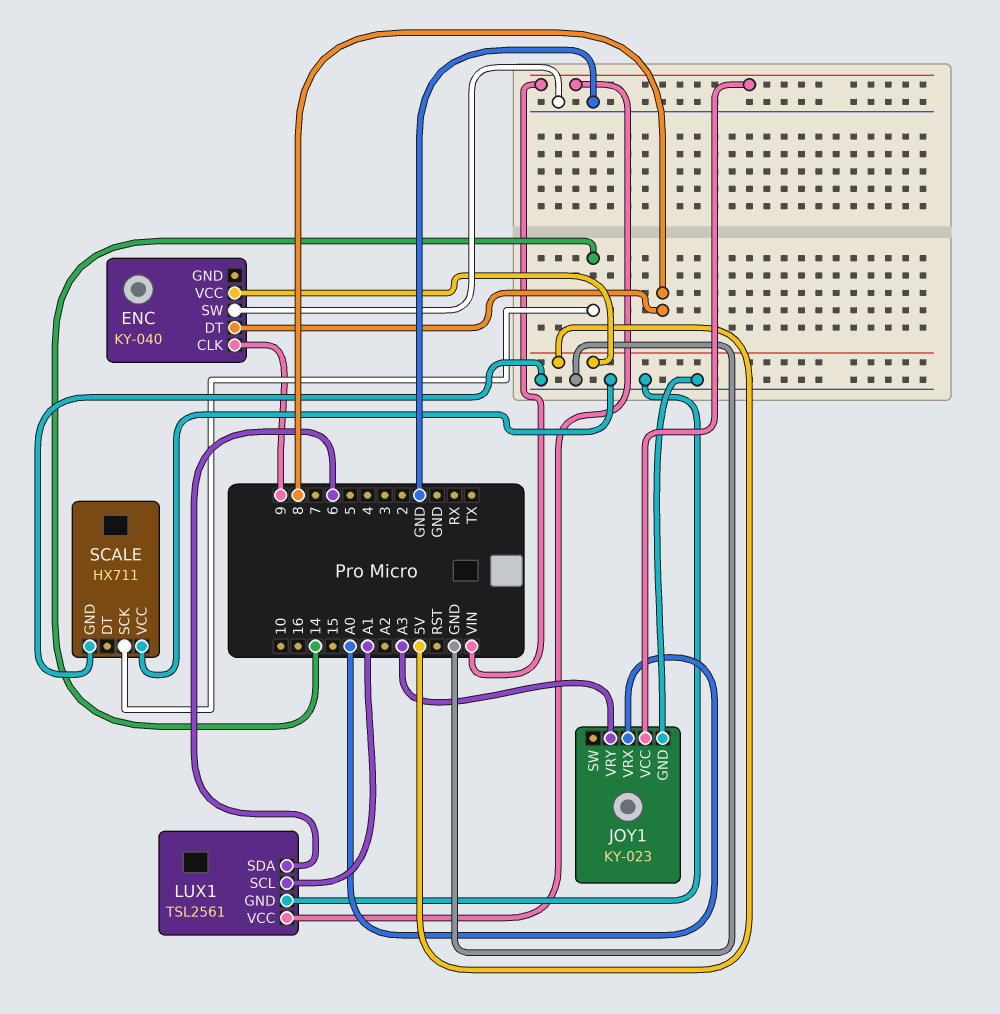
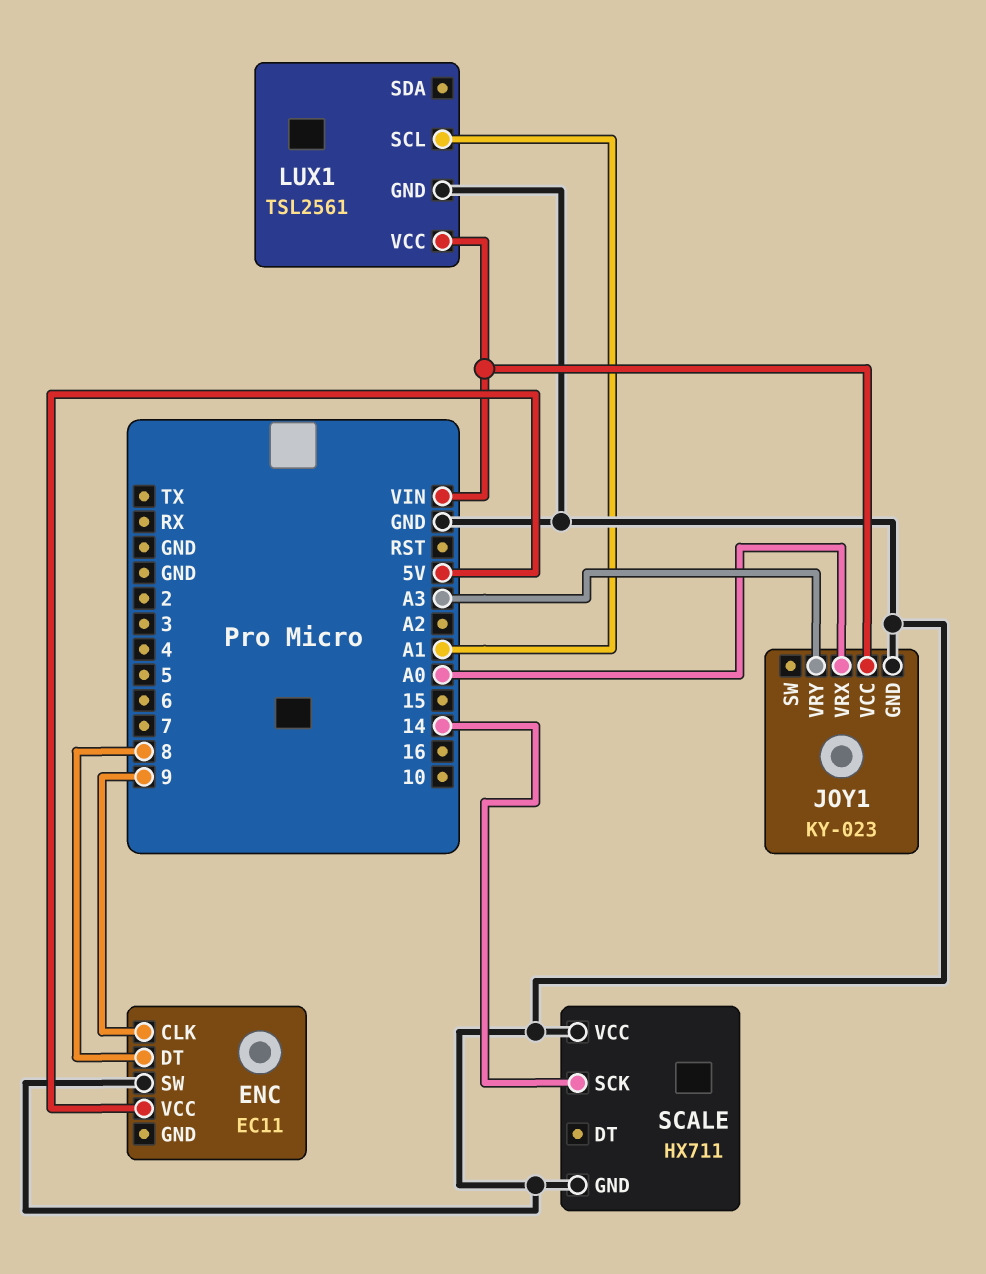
ENC: KY-040 -> EC11
LUX1 pin SDA: 6 -> none

